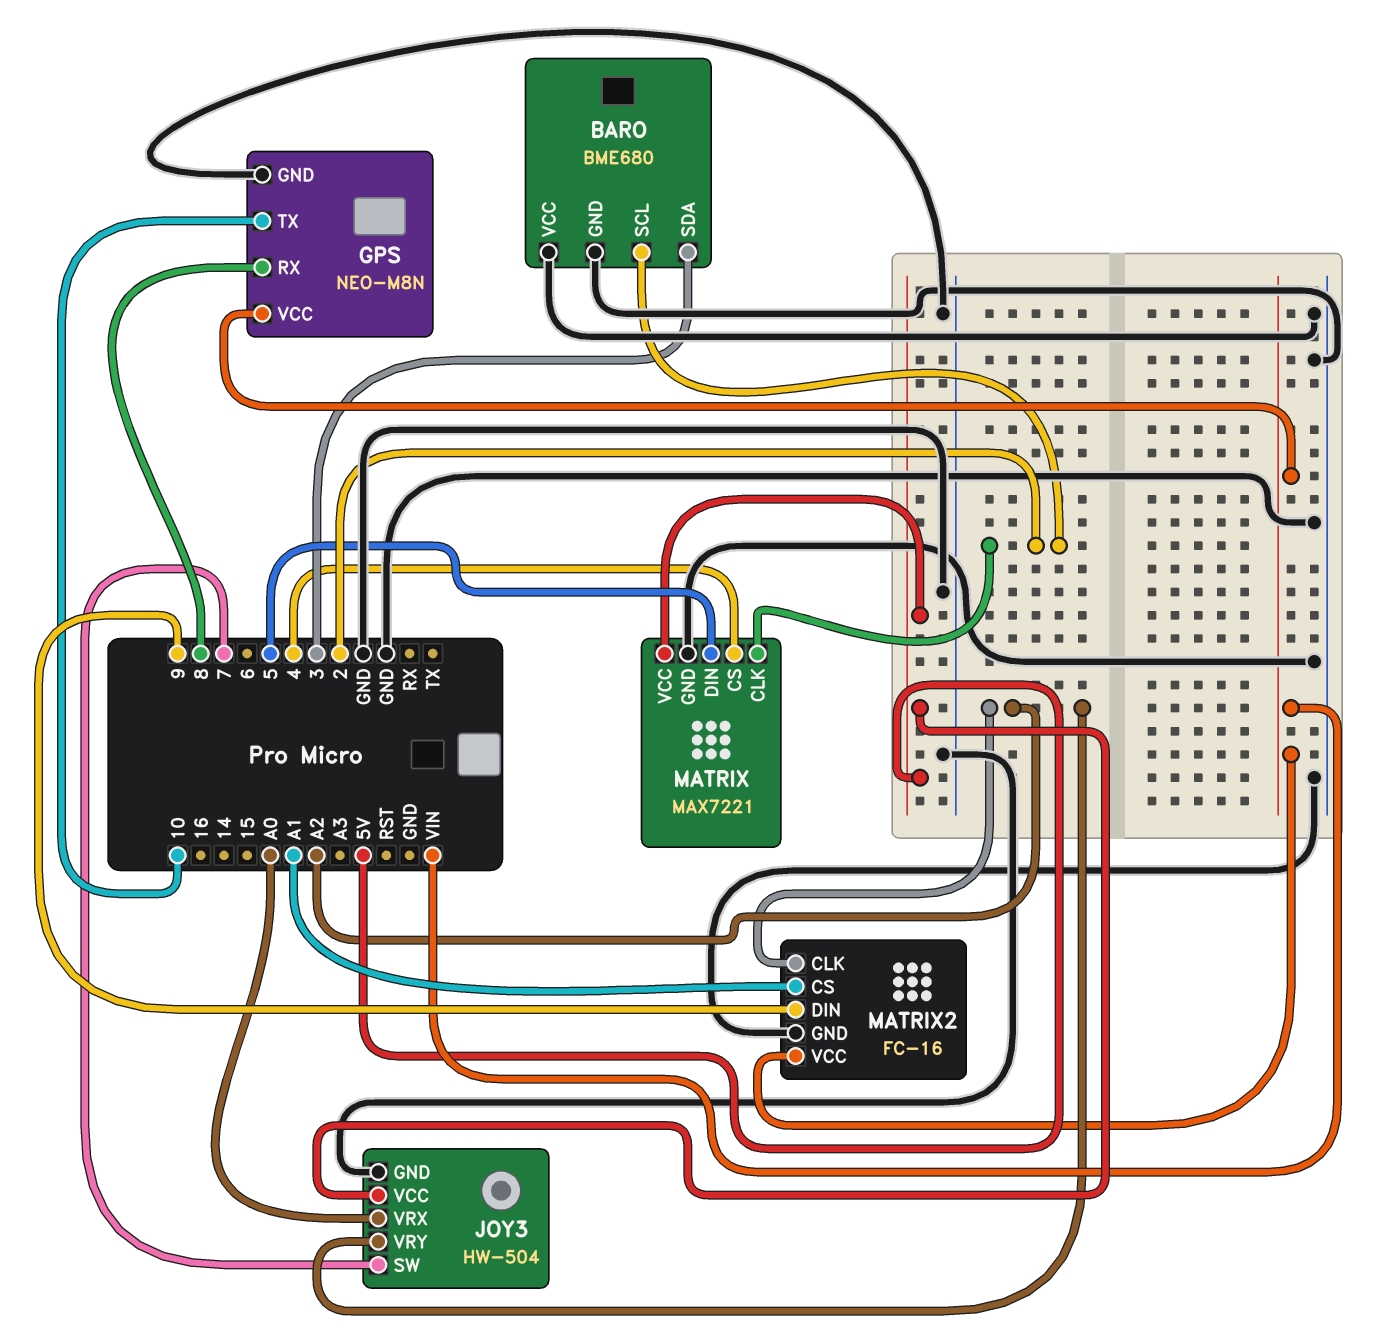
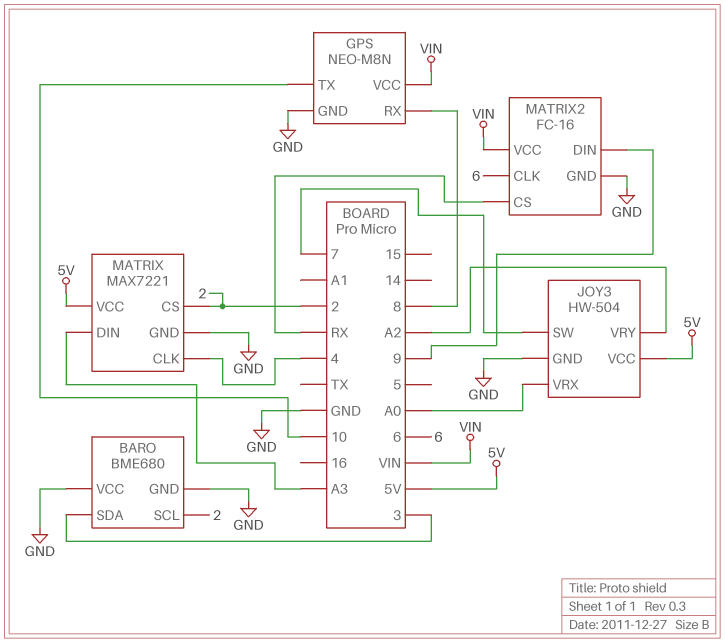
MATRIX pin CLK: 2 -> 4
MATRIX pin CS: 4 -> 2
MATRIX pin DIN: 5 -> A3
MATRIX2 pin CLK: A2 -> 6
MATRIX2 pin CS: A1 -> RX

